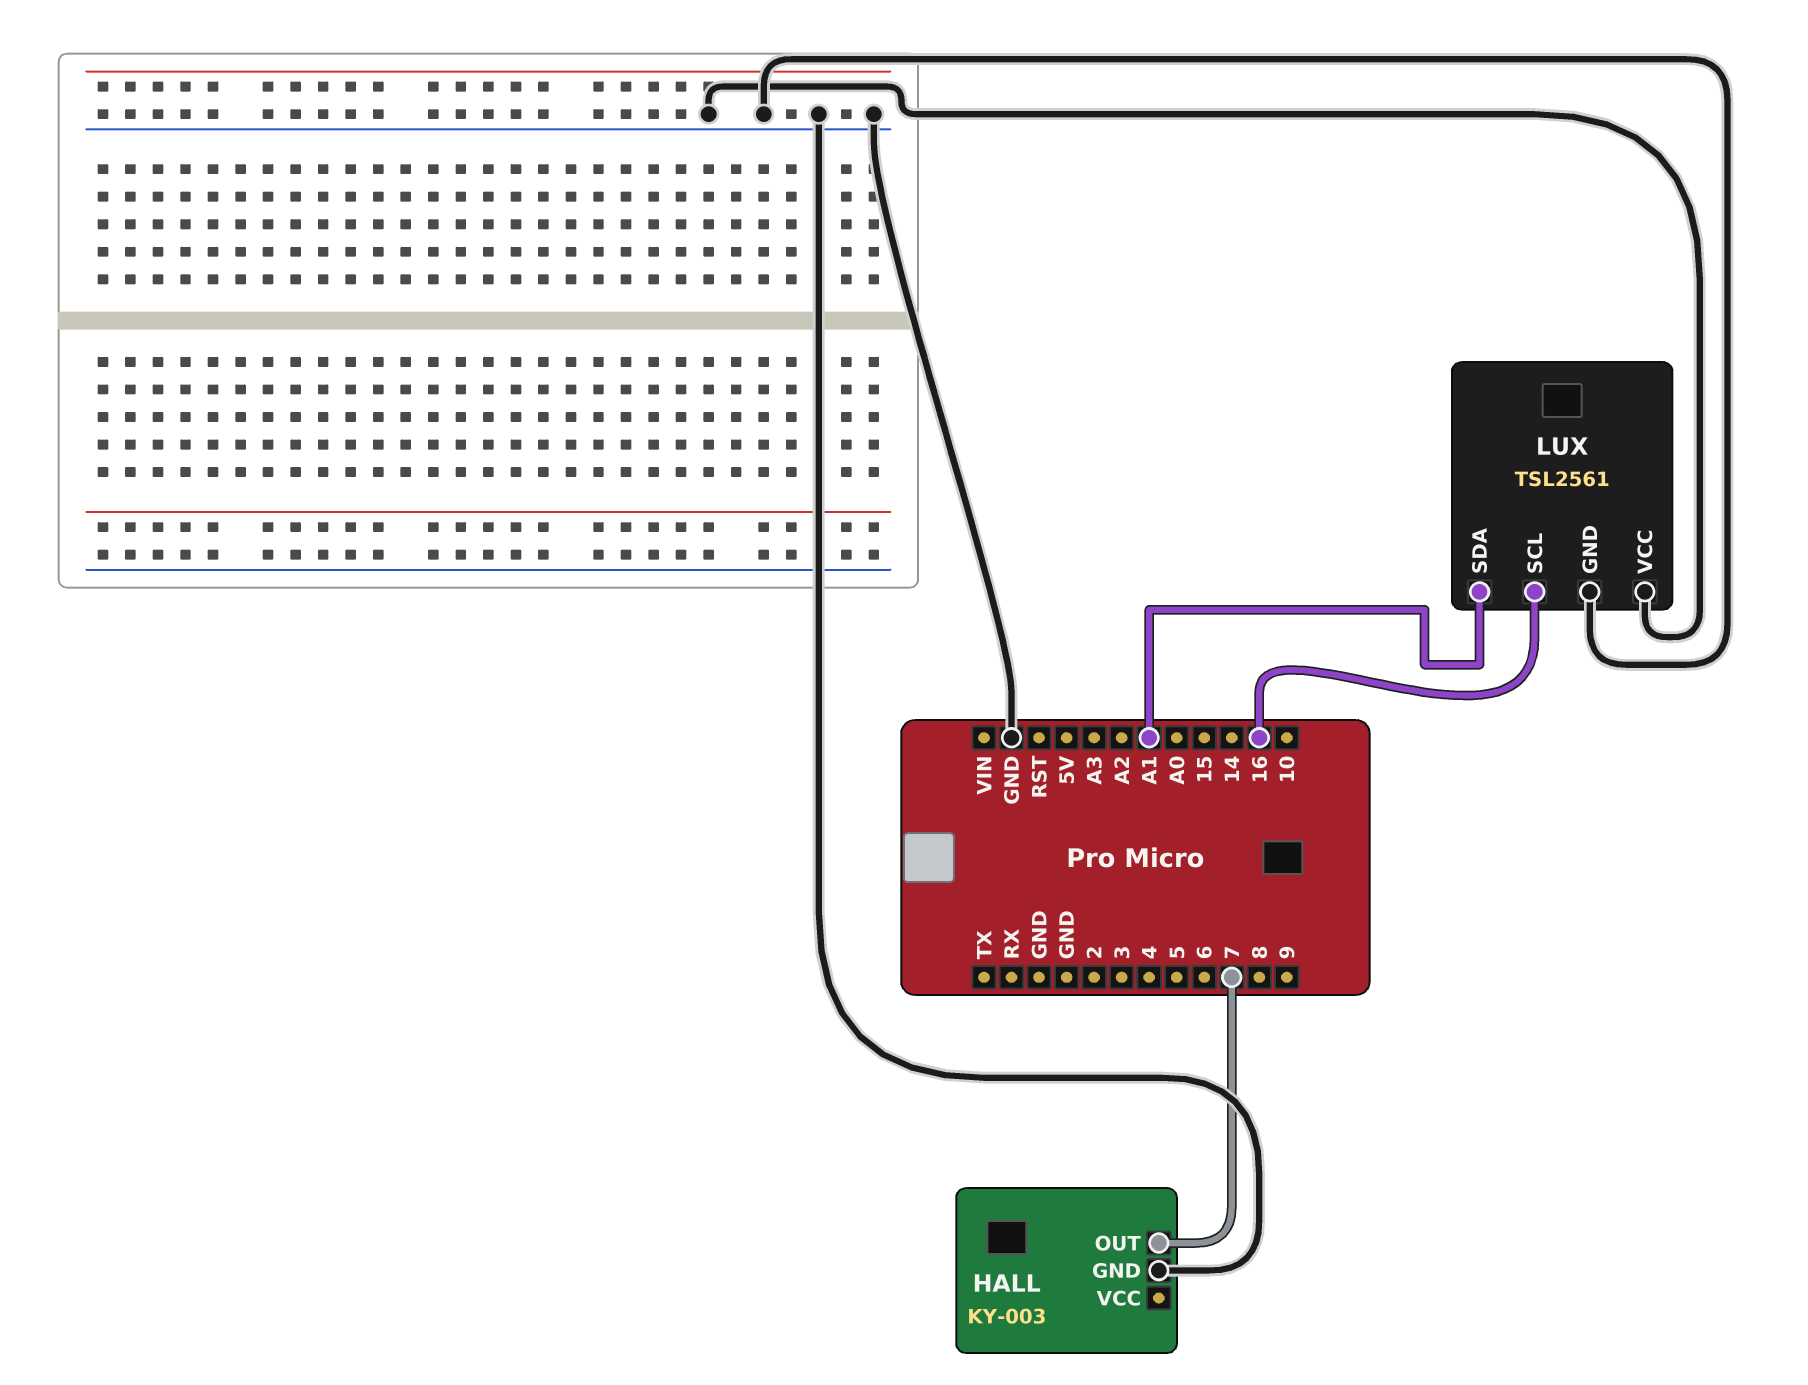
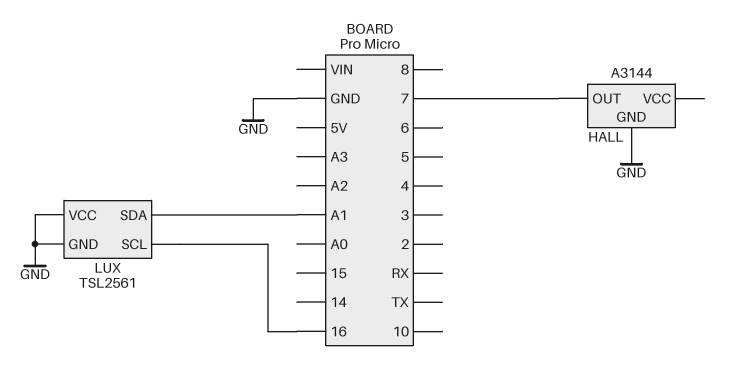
HALL: KY-003 -> A3144

